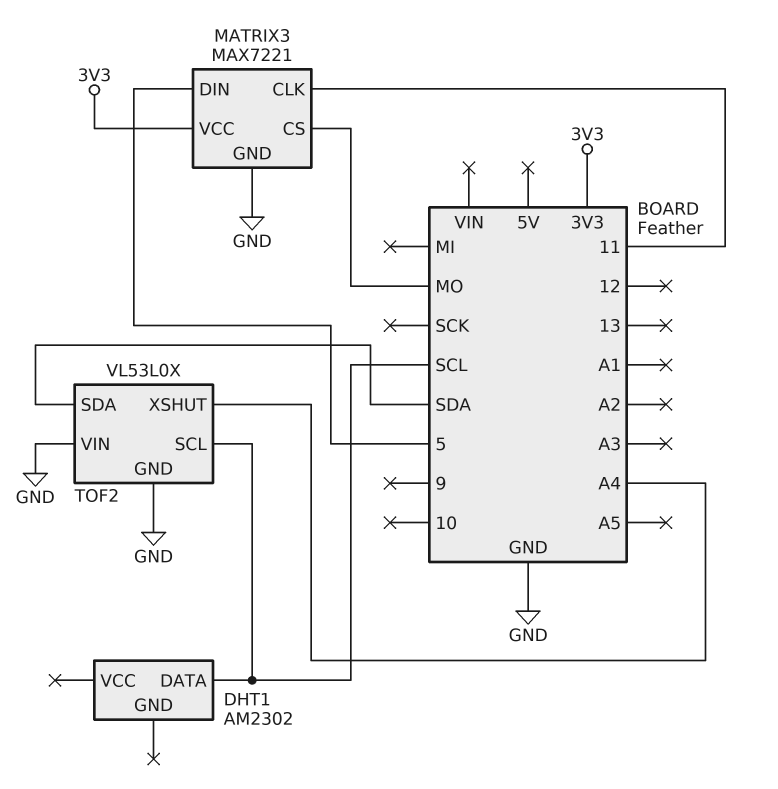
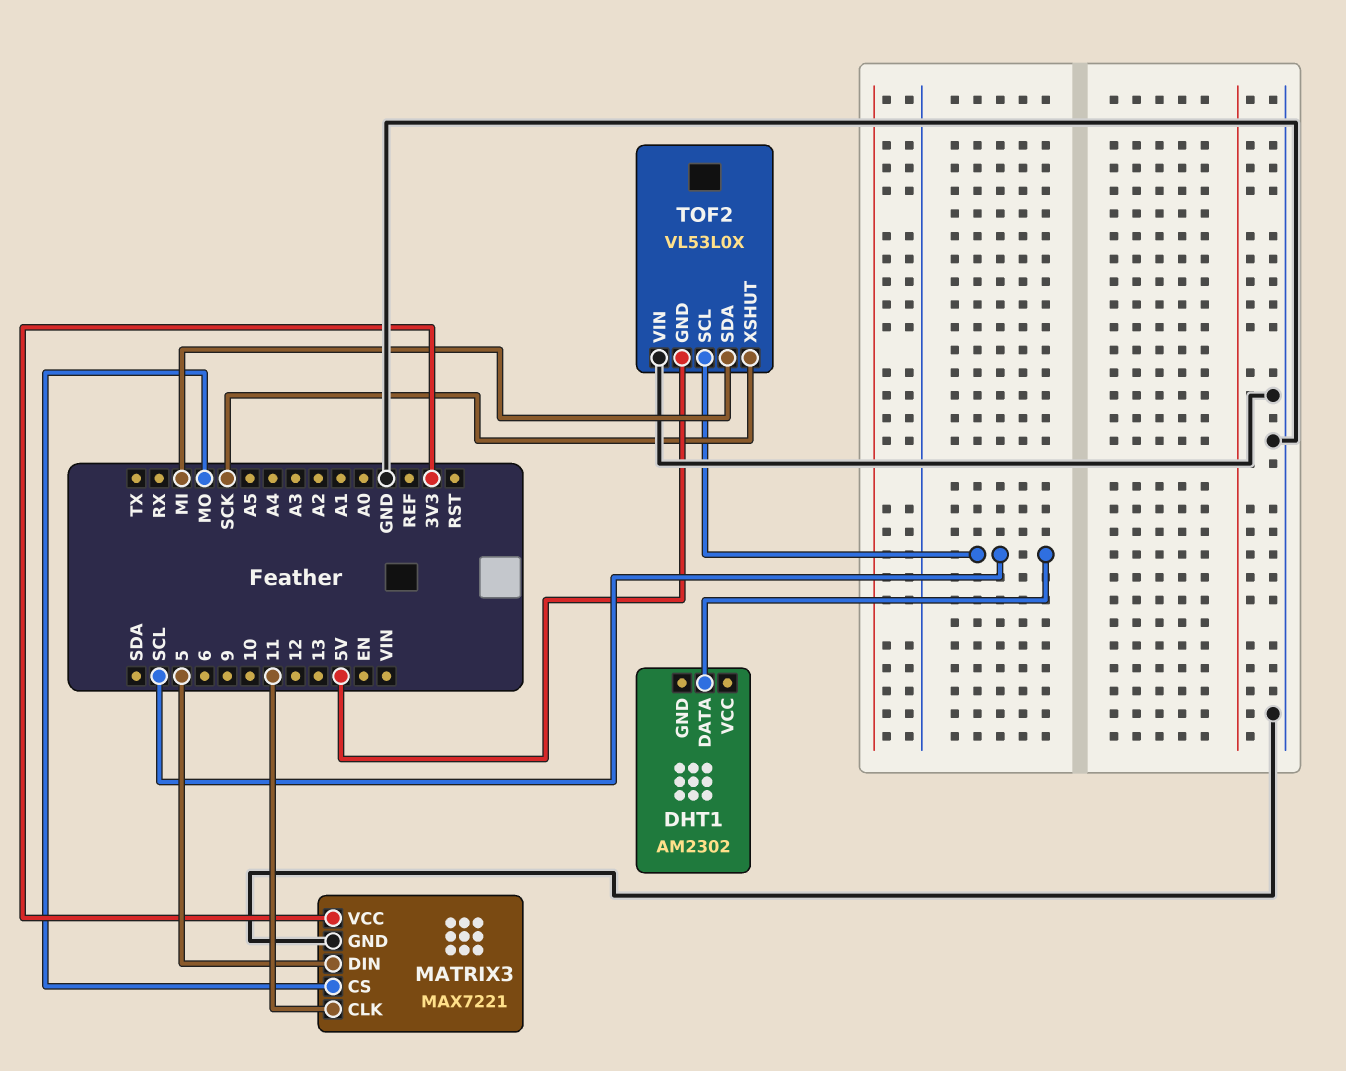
TOF2 pin GND: GND -> 5V
TOF2 pin SDA: SDA -> MI
TOF2 pin XSHUT: A4 -> SCK

